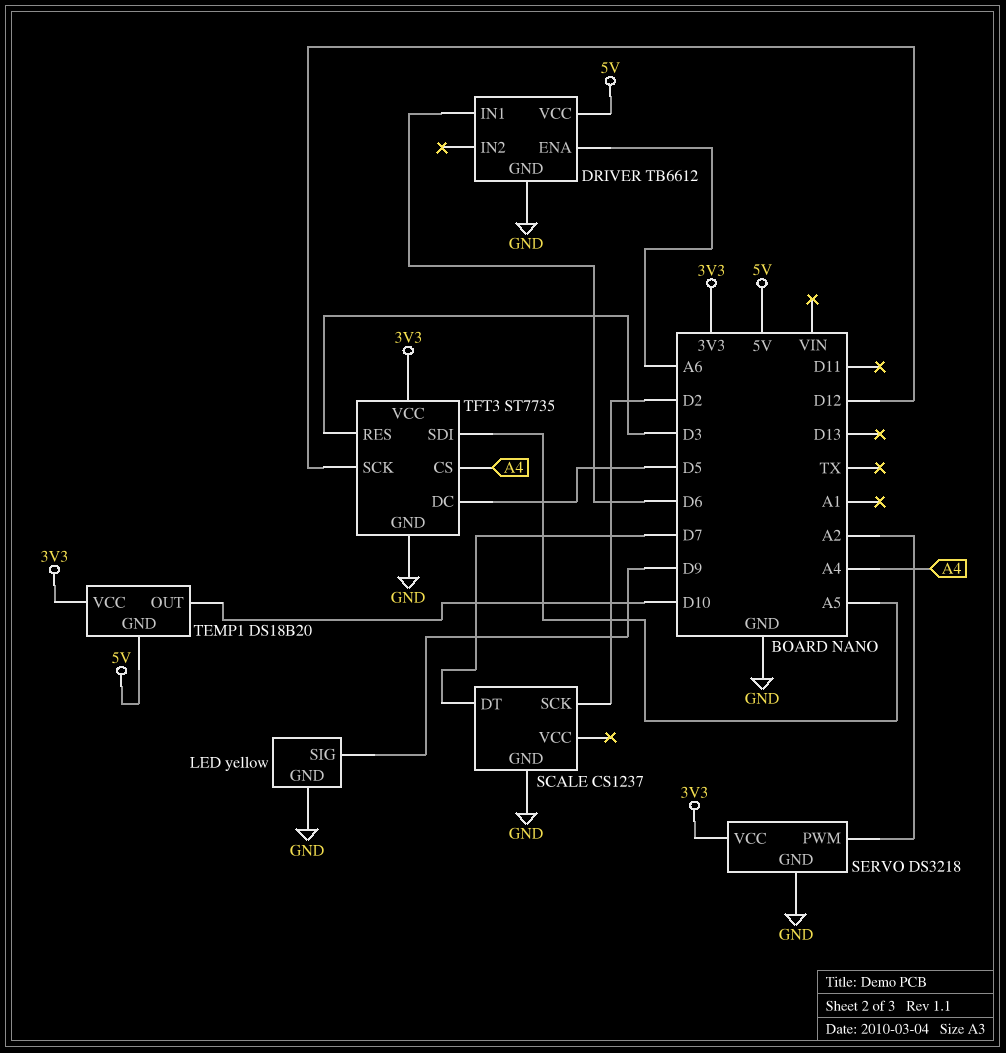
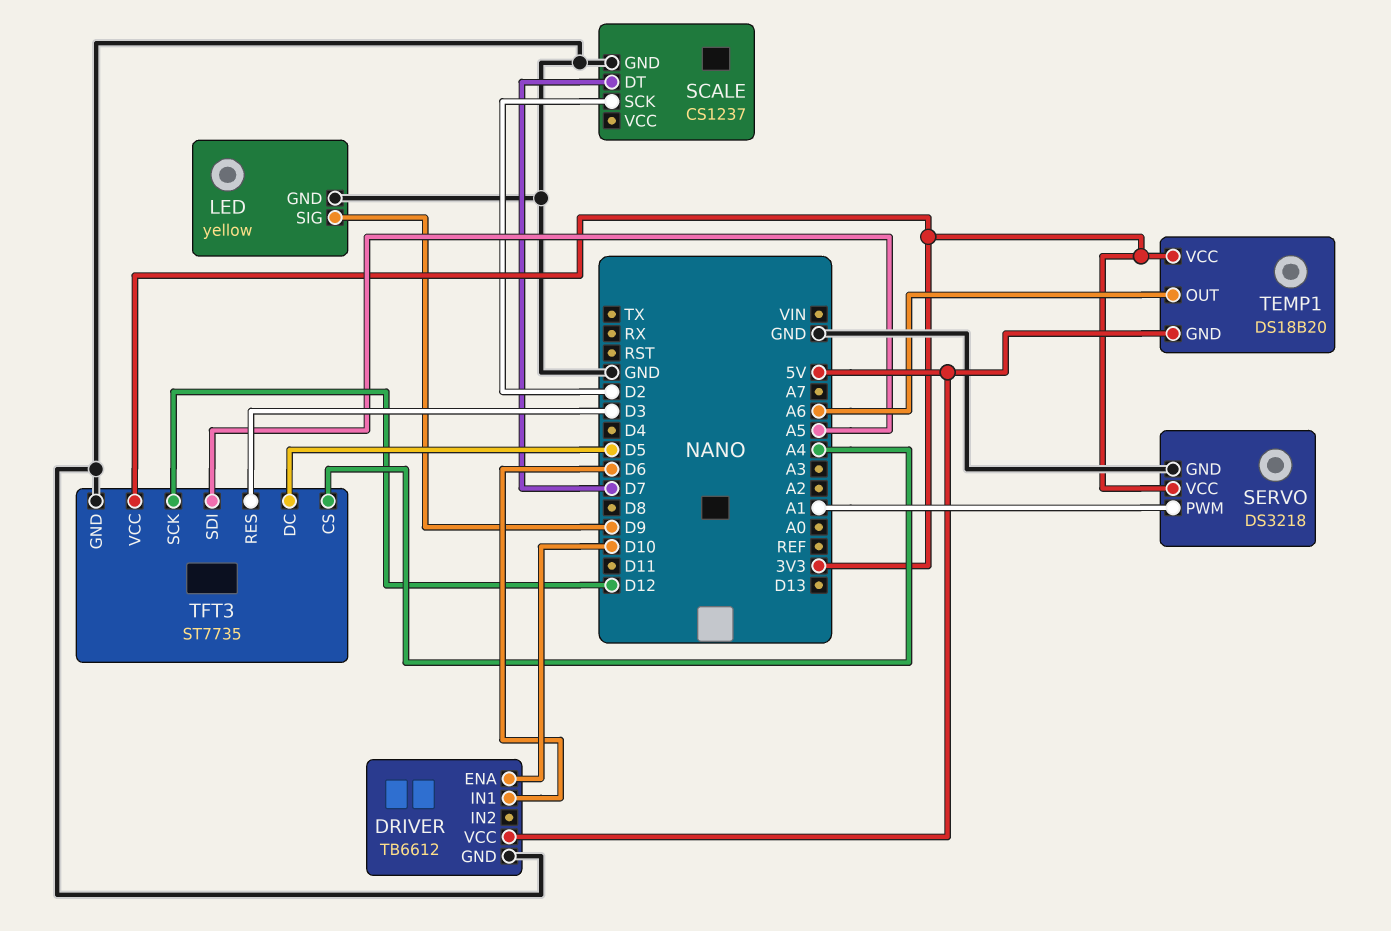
DRIVER pin ENA: A6 -> D10
SERVO pin PWM: A2 -> A1
TEMP1 pin OUT: D10 -> A6

